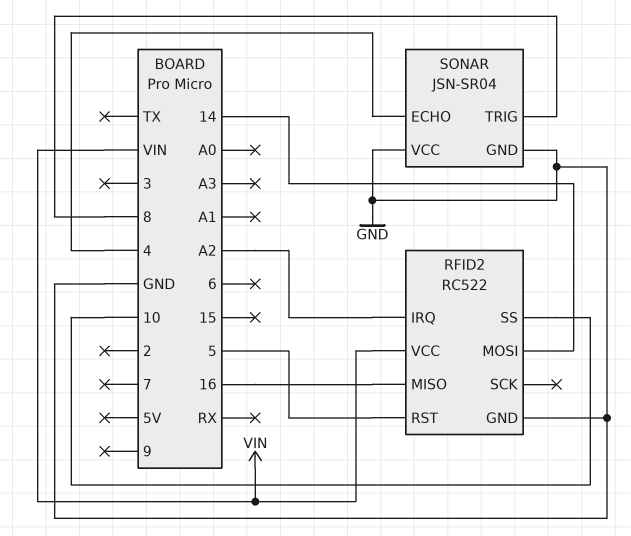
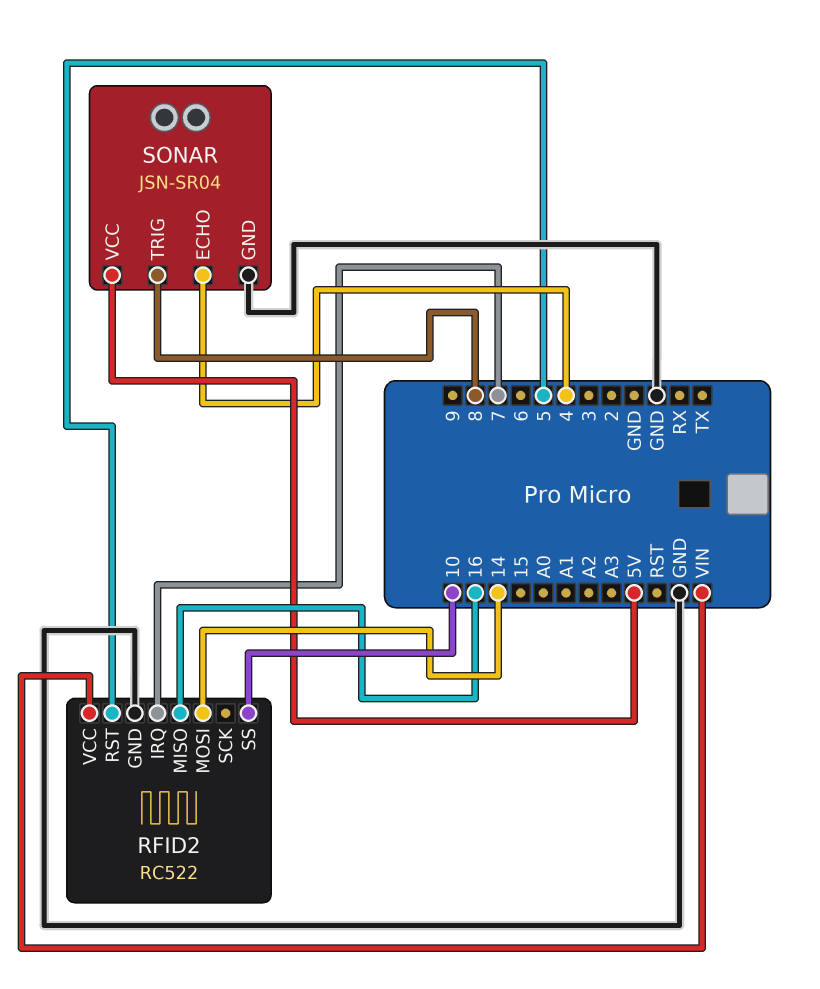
RFID2 pin IRQ: A2 -> 7
SONAR pin VCC: GND -> 5V

